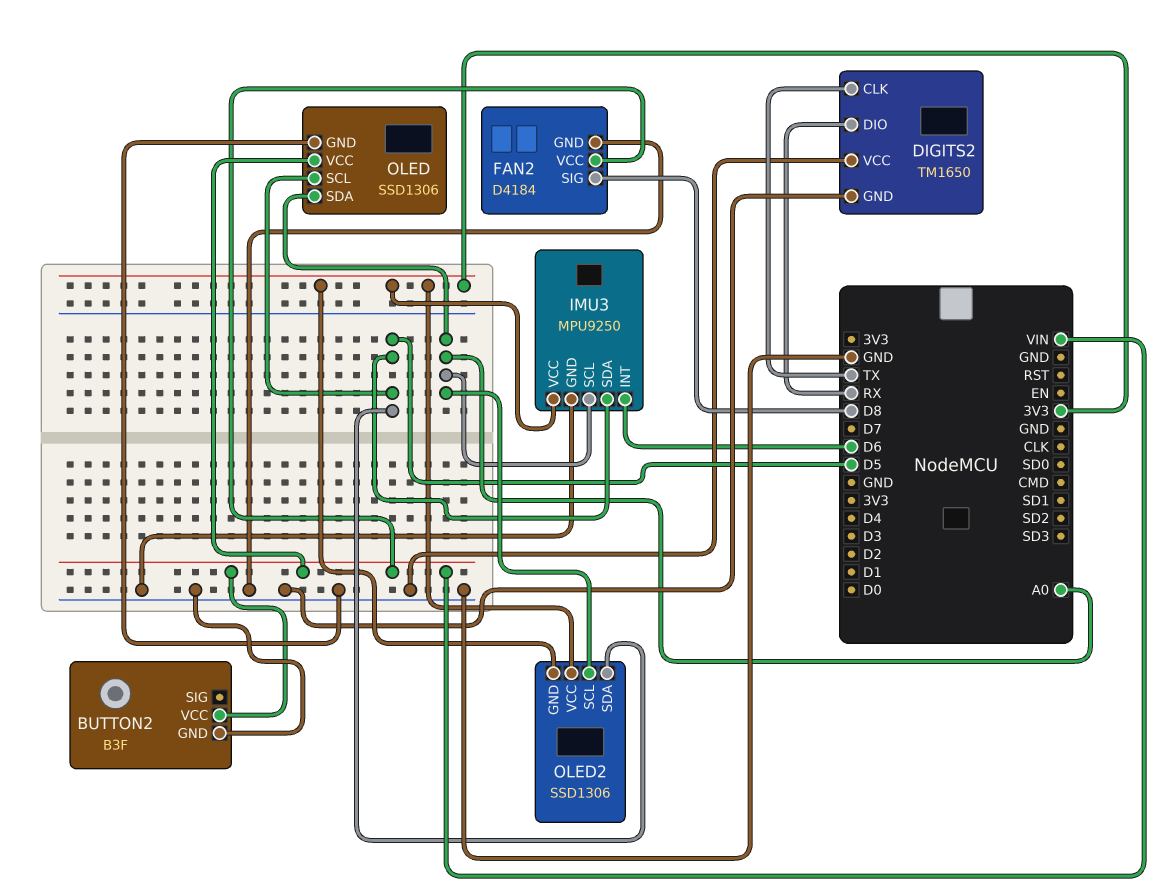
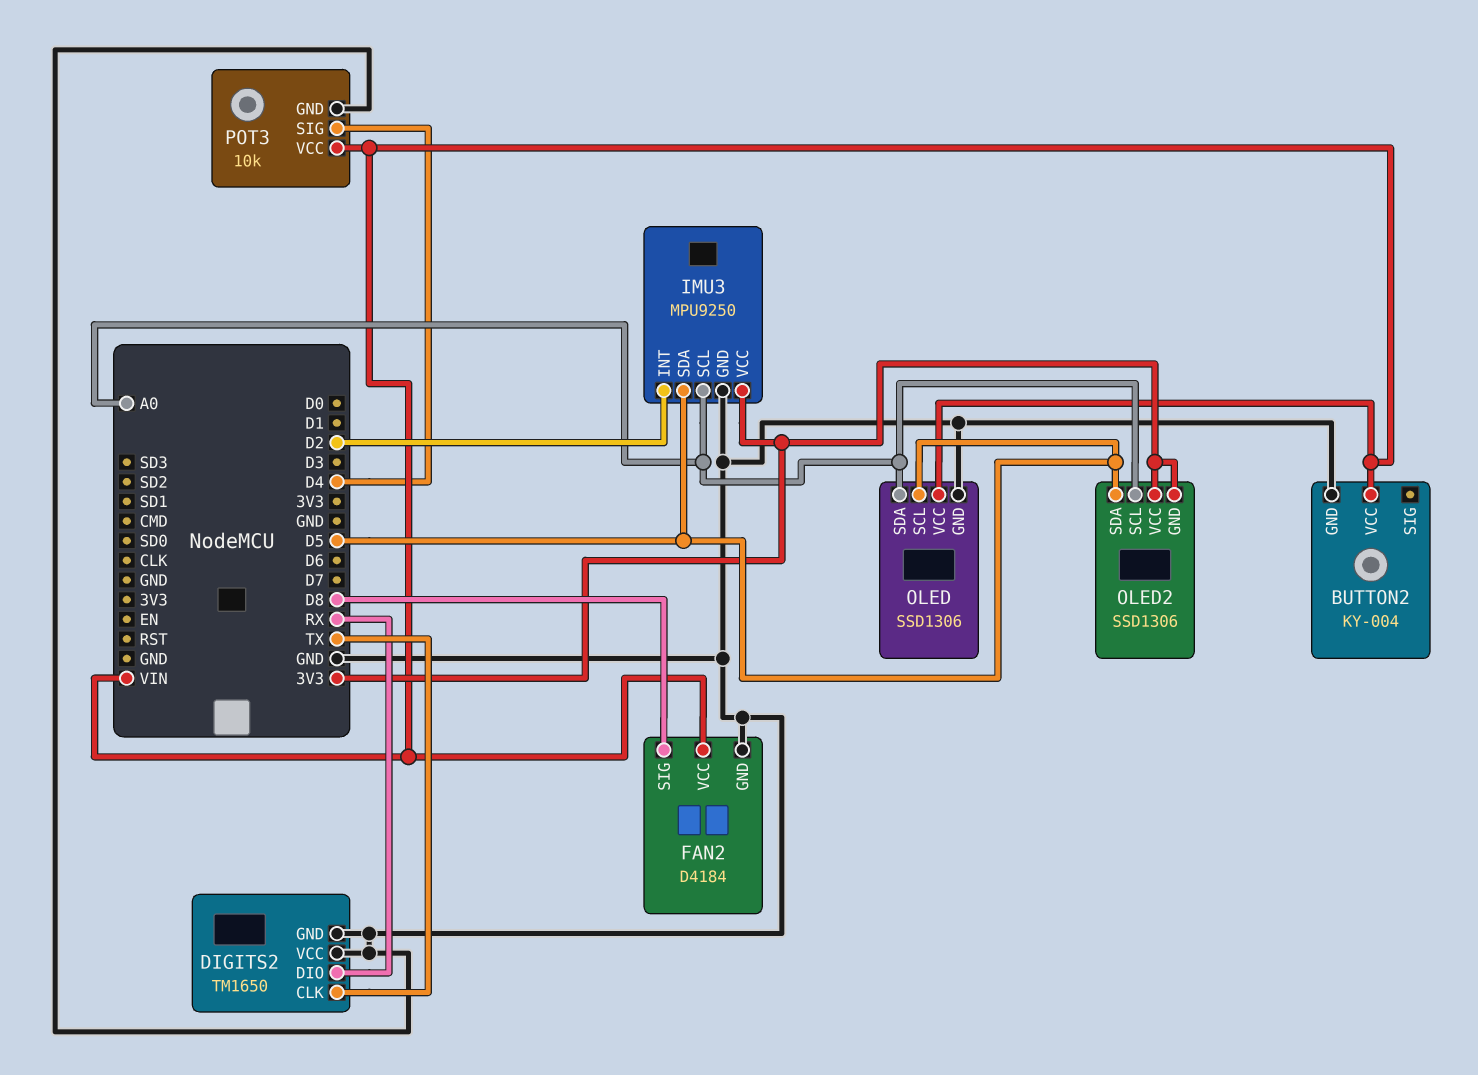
BUTTON2: B3F -> KY-004
IMU3 pin INT: D6 -> D2
POT3: none -> 10k
POT3 pin GND: none -> GND
POT3 pin SIG: none -> D4
POT3 pin VCC: none -> VIN

